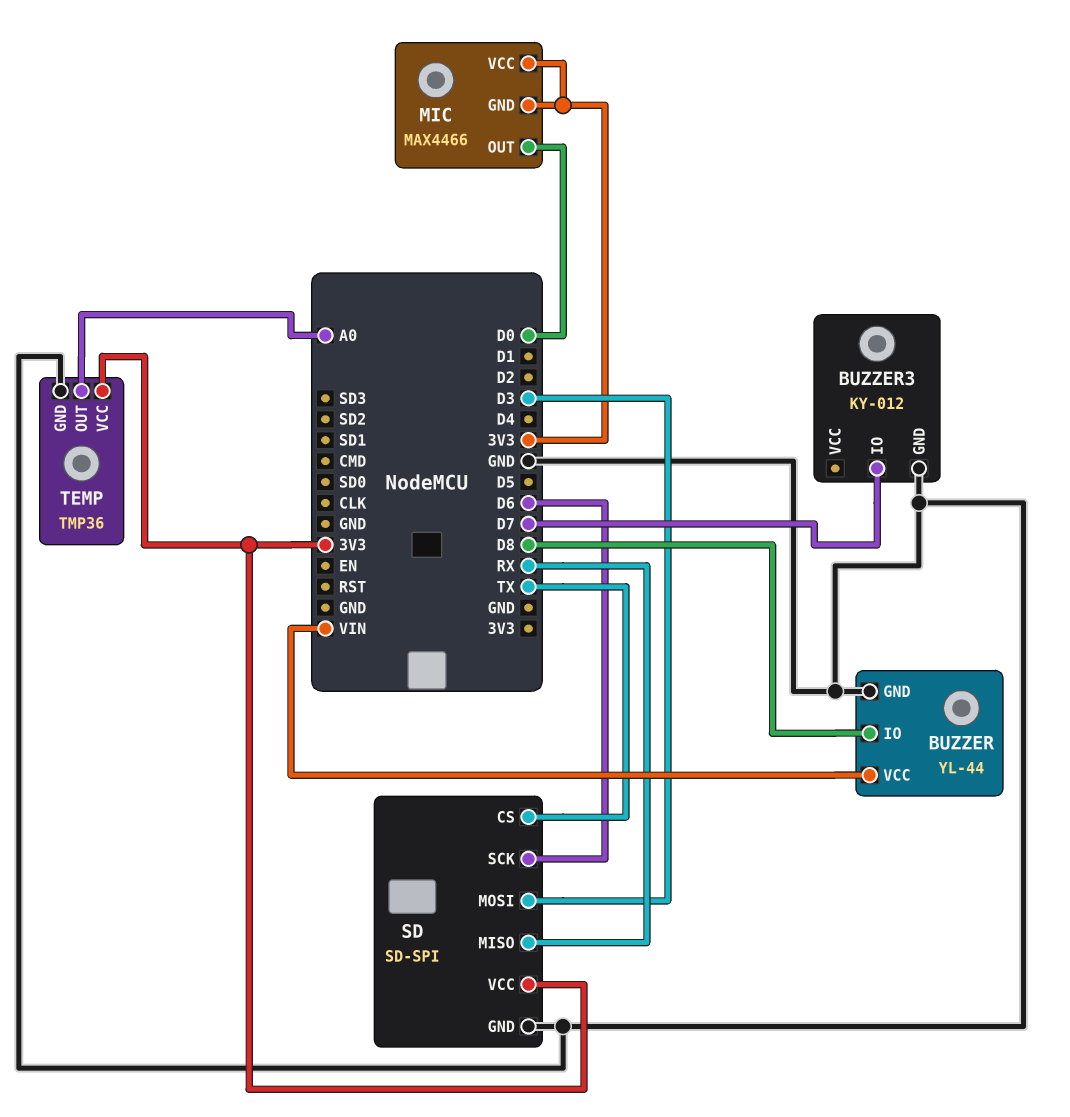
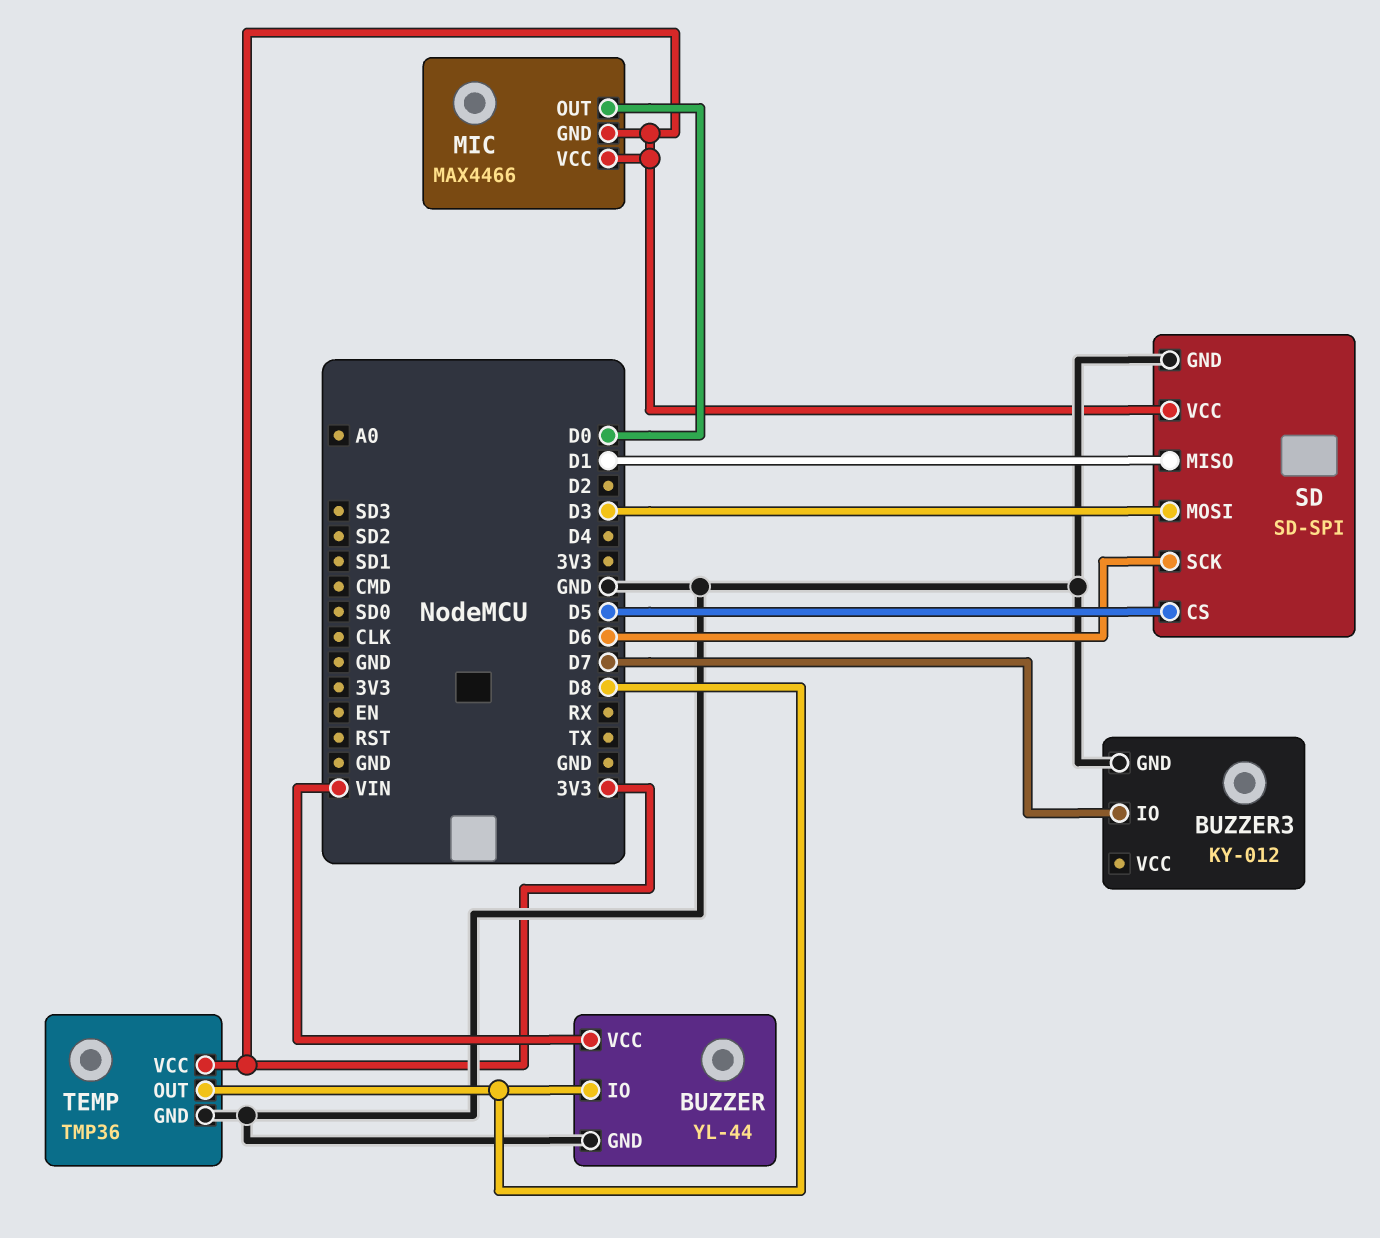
SD pin CS: TX -> D5
SD pin MISO: RX -> D1
TEMP pin OUT: A0 -> D8

